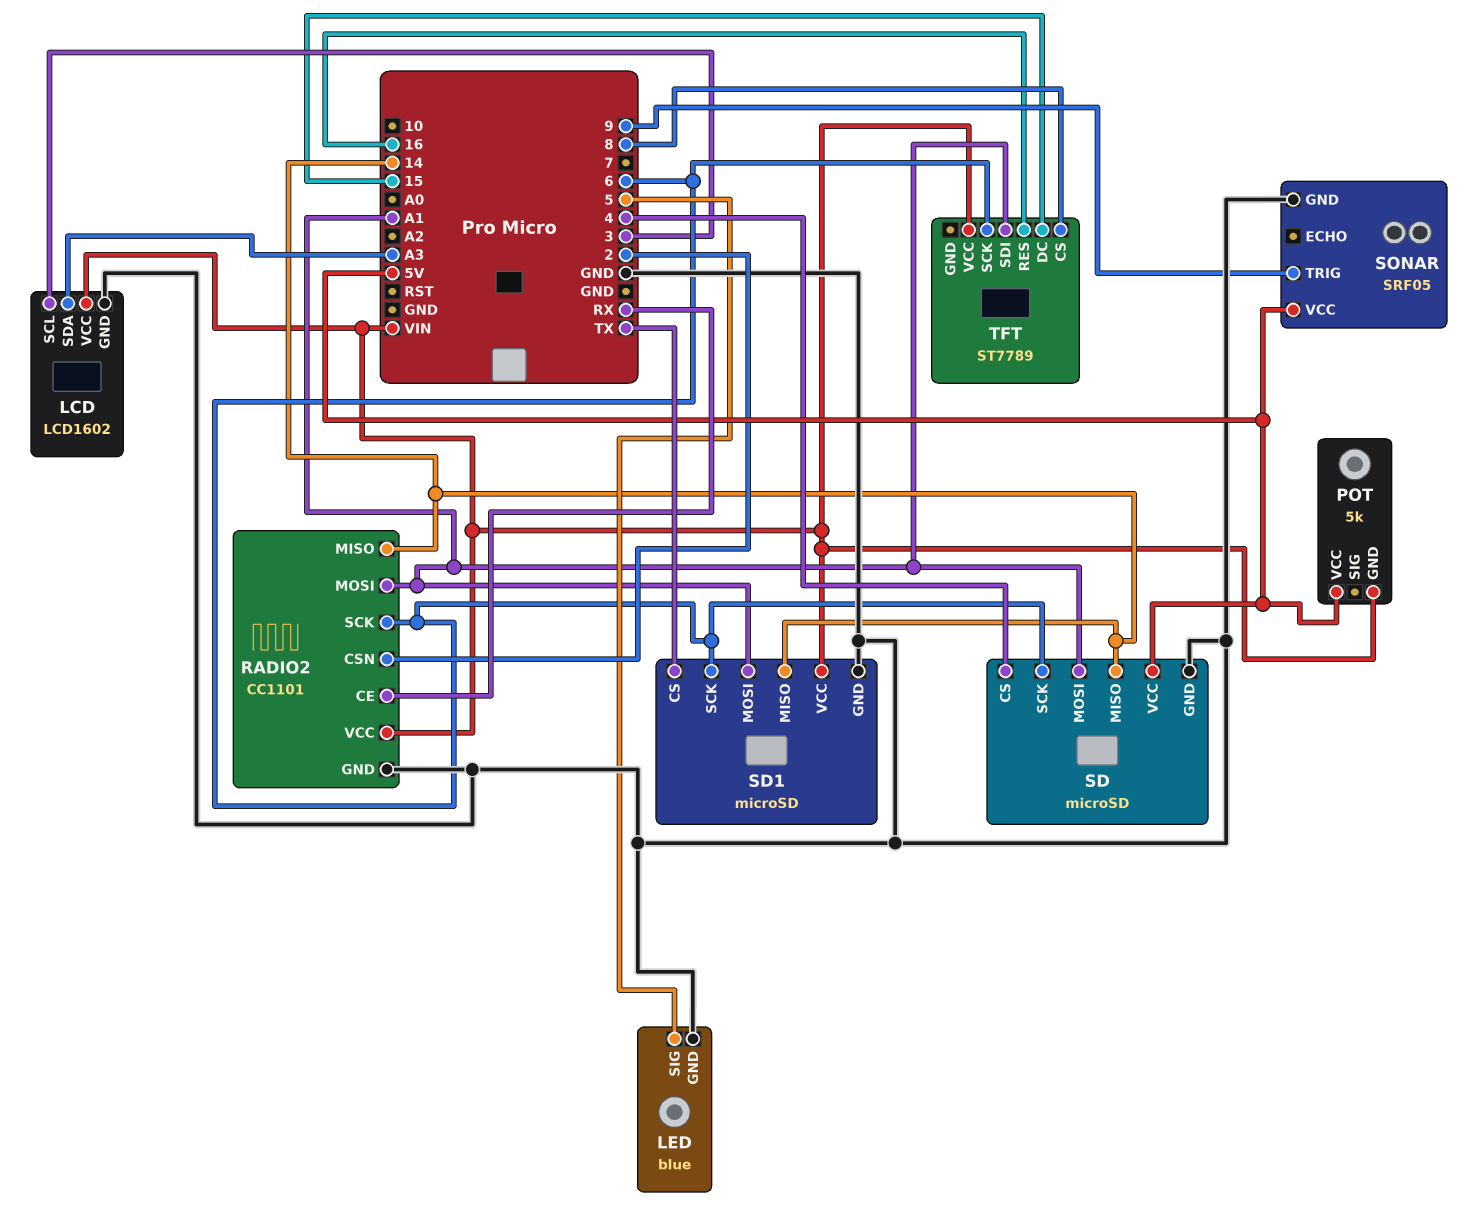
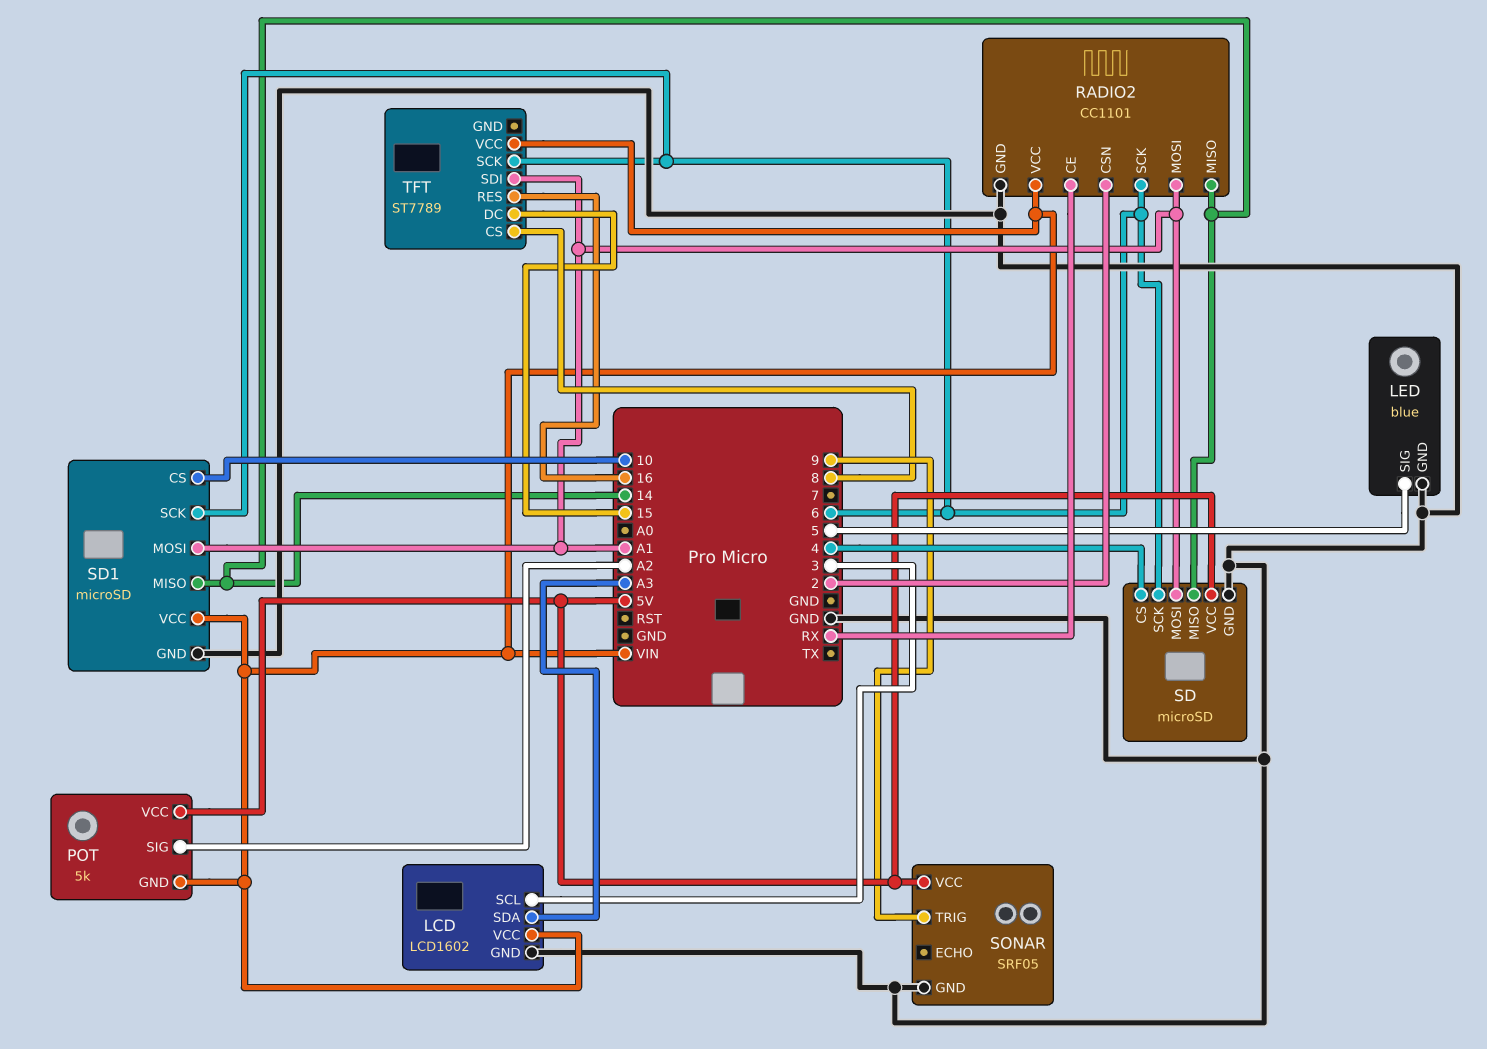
POT pin SIG: none -> A2
SD1 pin CS: TX -> 10

